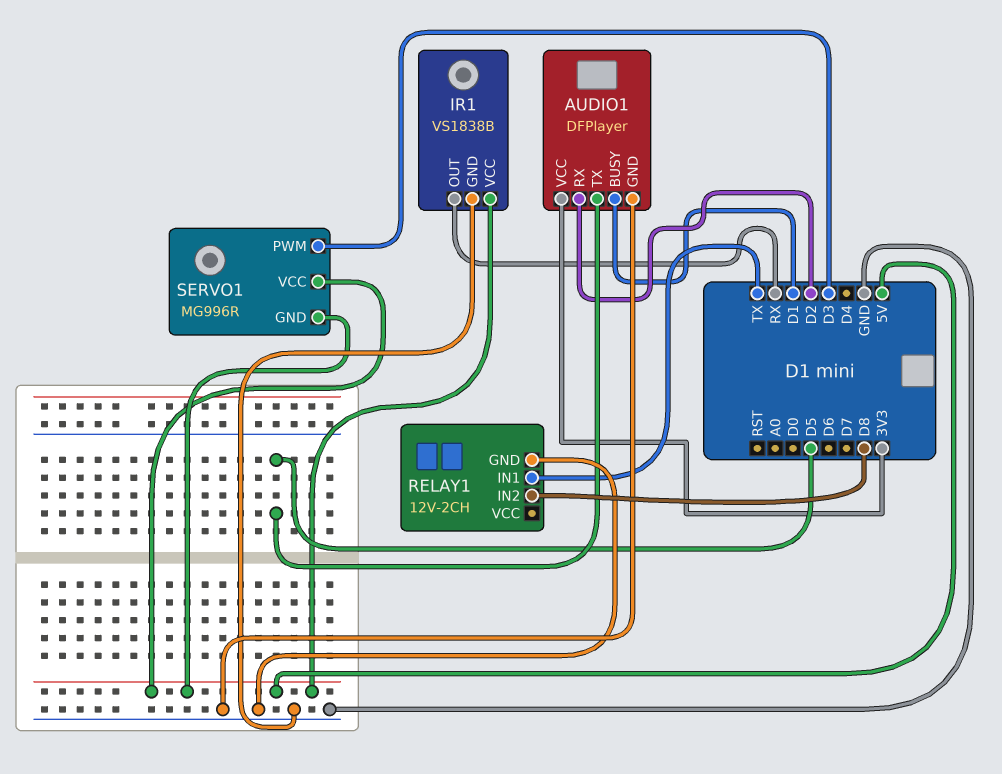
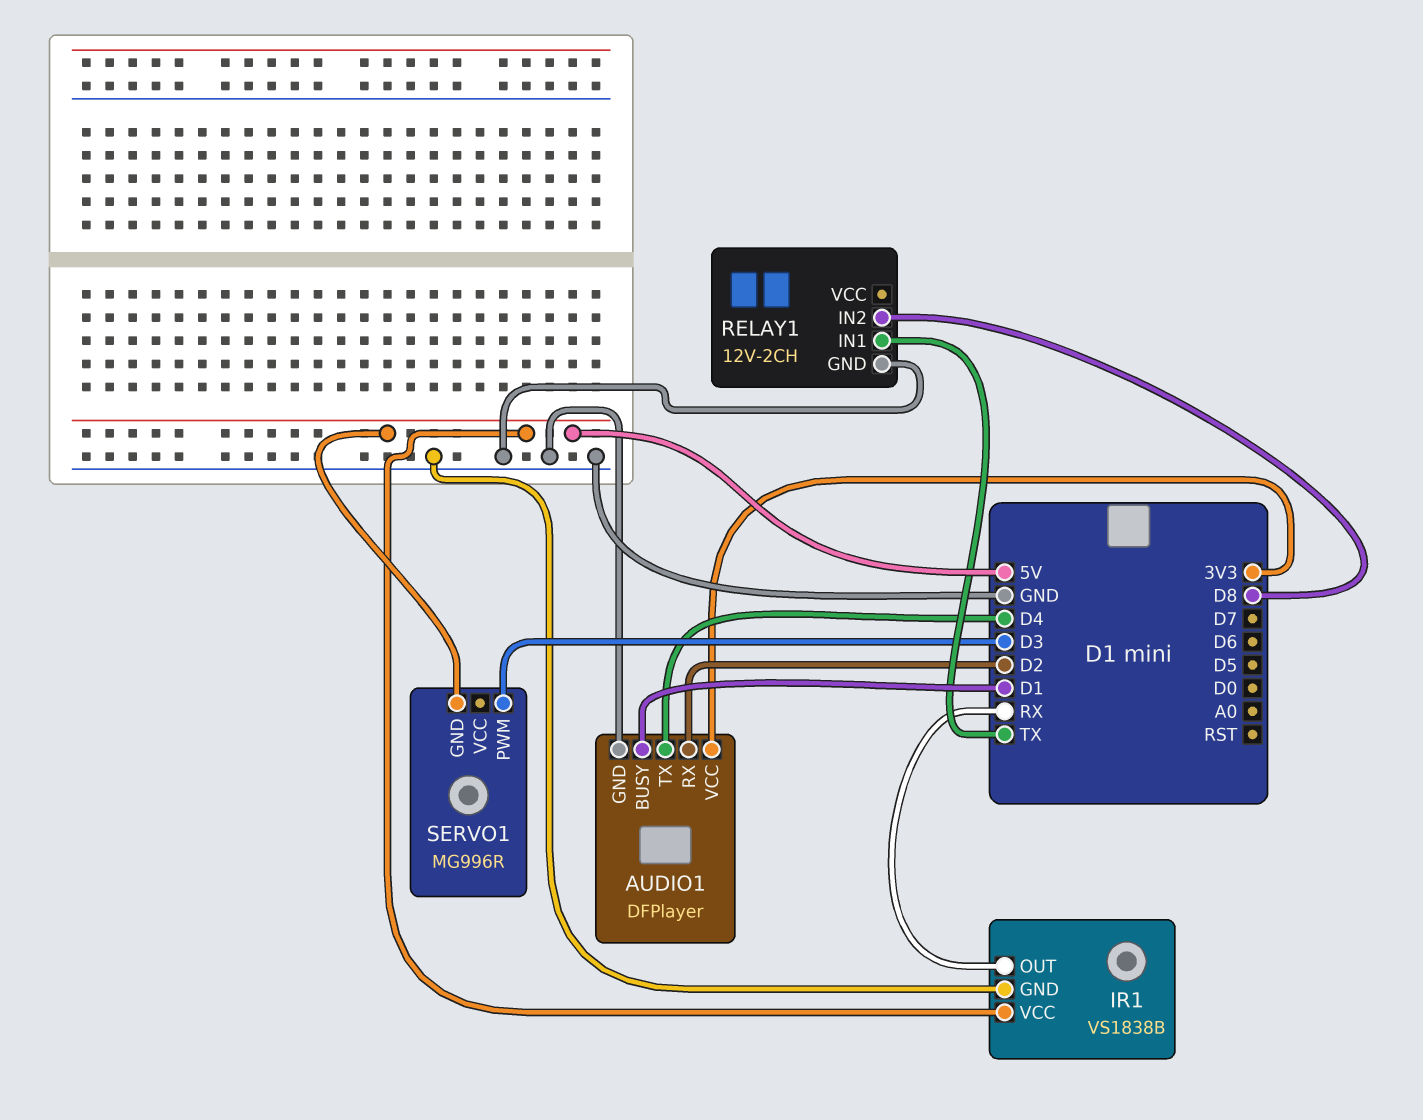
AUDIO1 pin TX: D5 -> D4
SERVO1 pin VCC: 5V -> none

